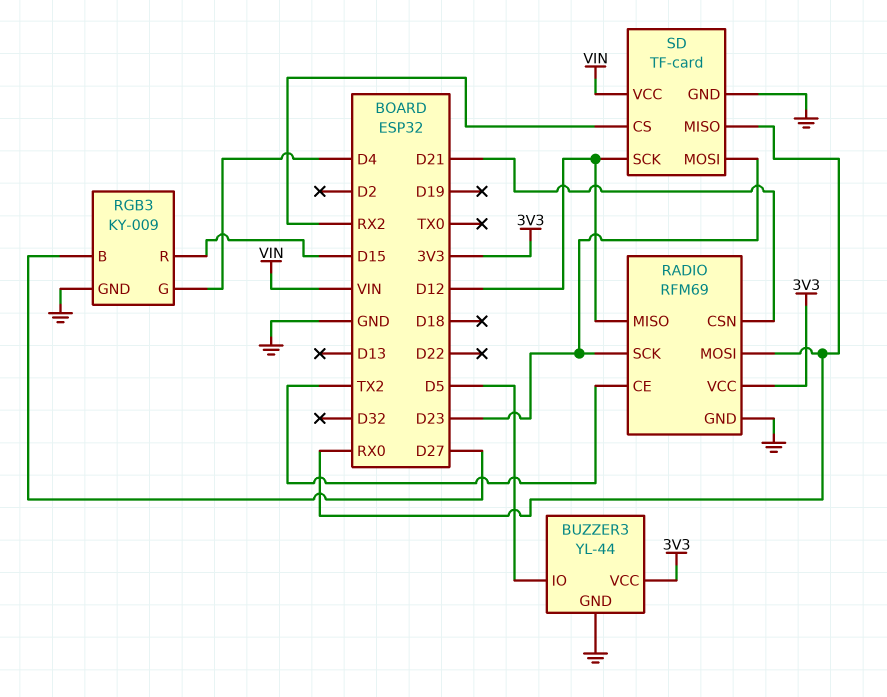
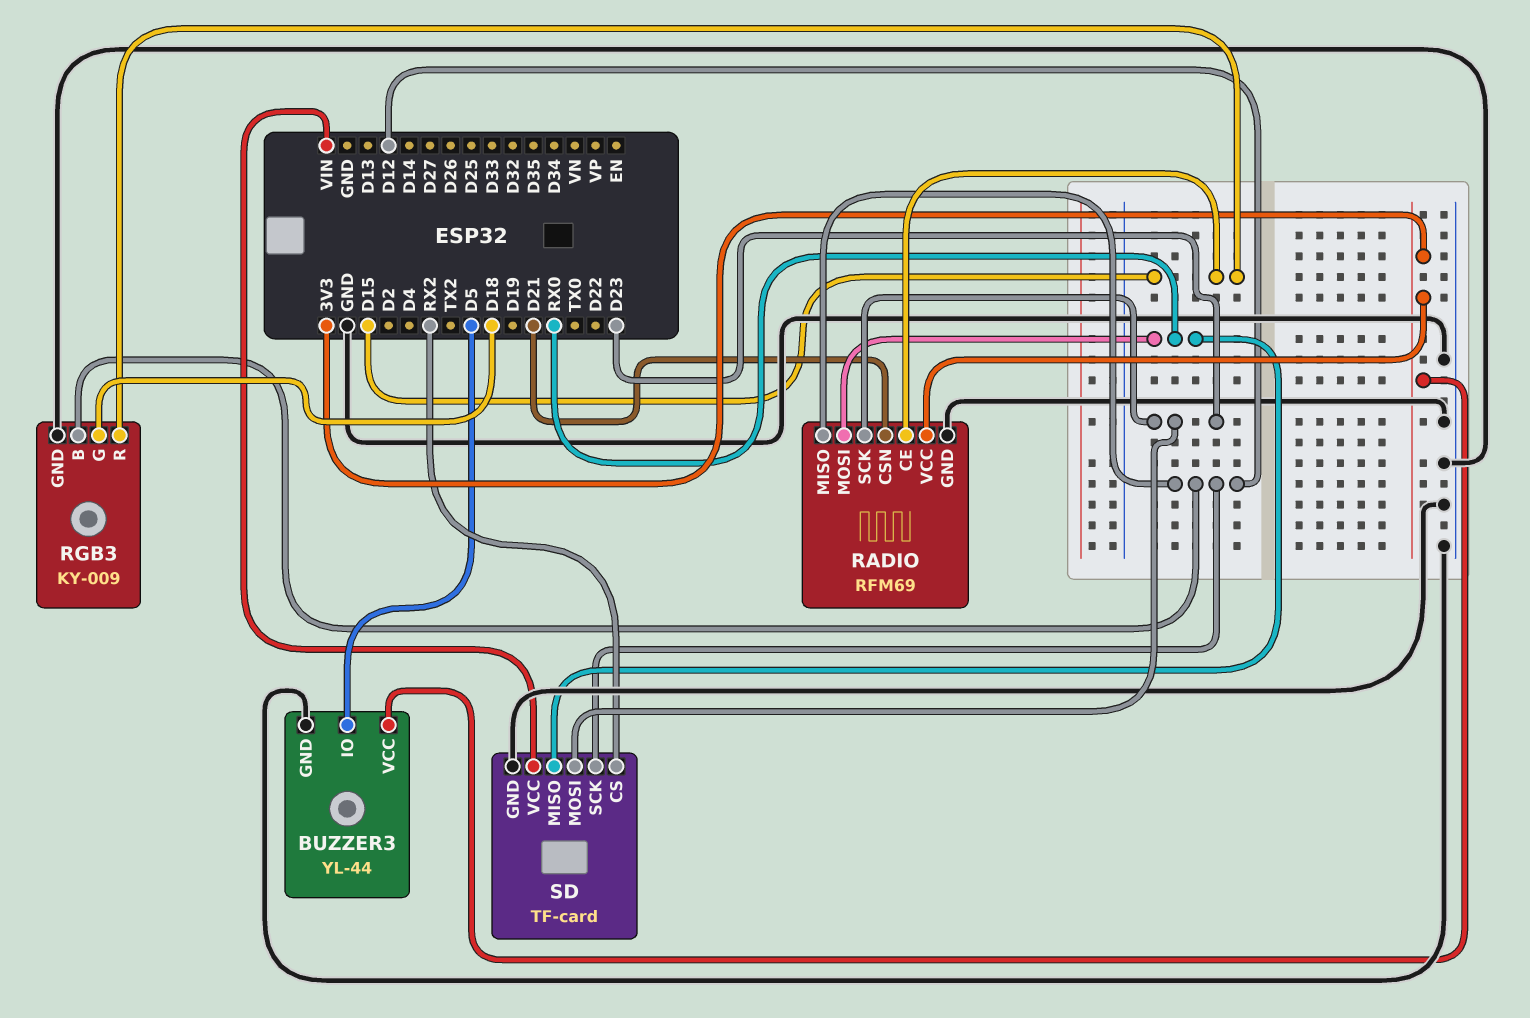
RADIO pin CE: TX2 -> D15
RGB3 pin B: D27 -> D12
RGB3 pin G: D4 -> D18

